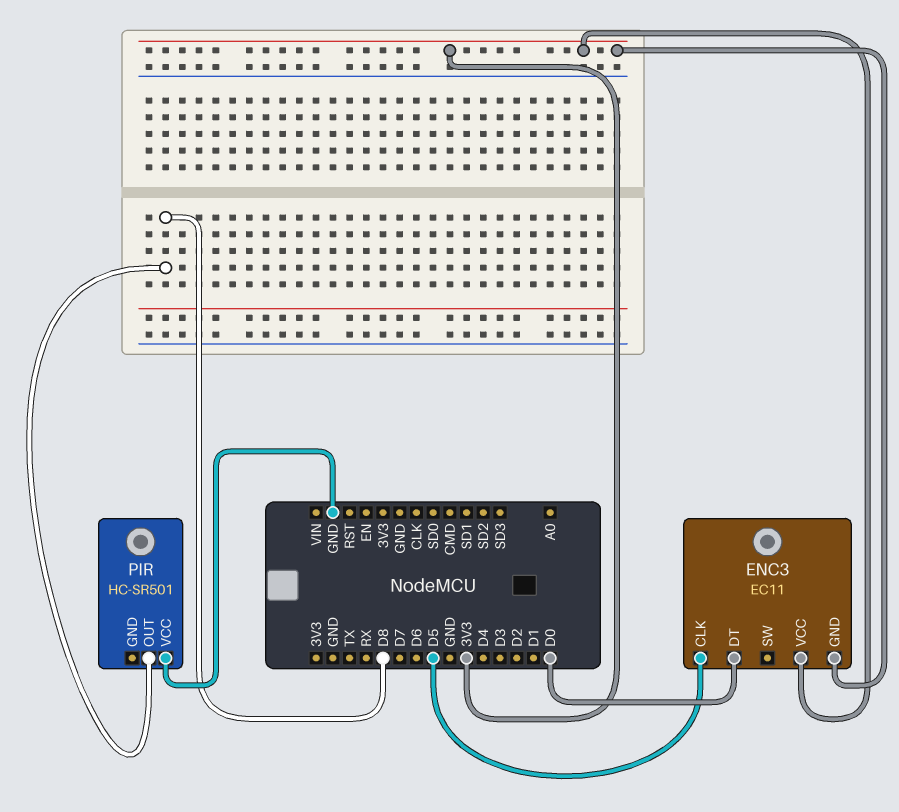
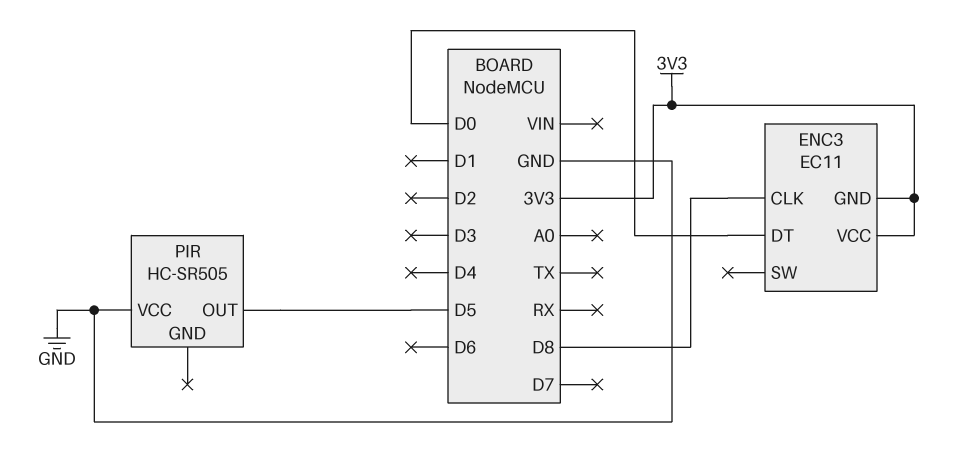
ENC3 pin CLK: D5 -> D8
PIR: HC-SR501 -> HC-SR505
PIR pin OUT: D8 -> D5

